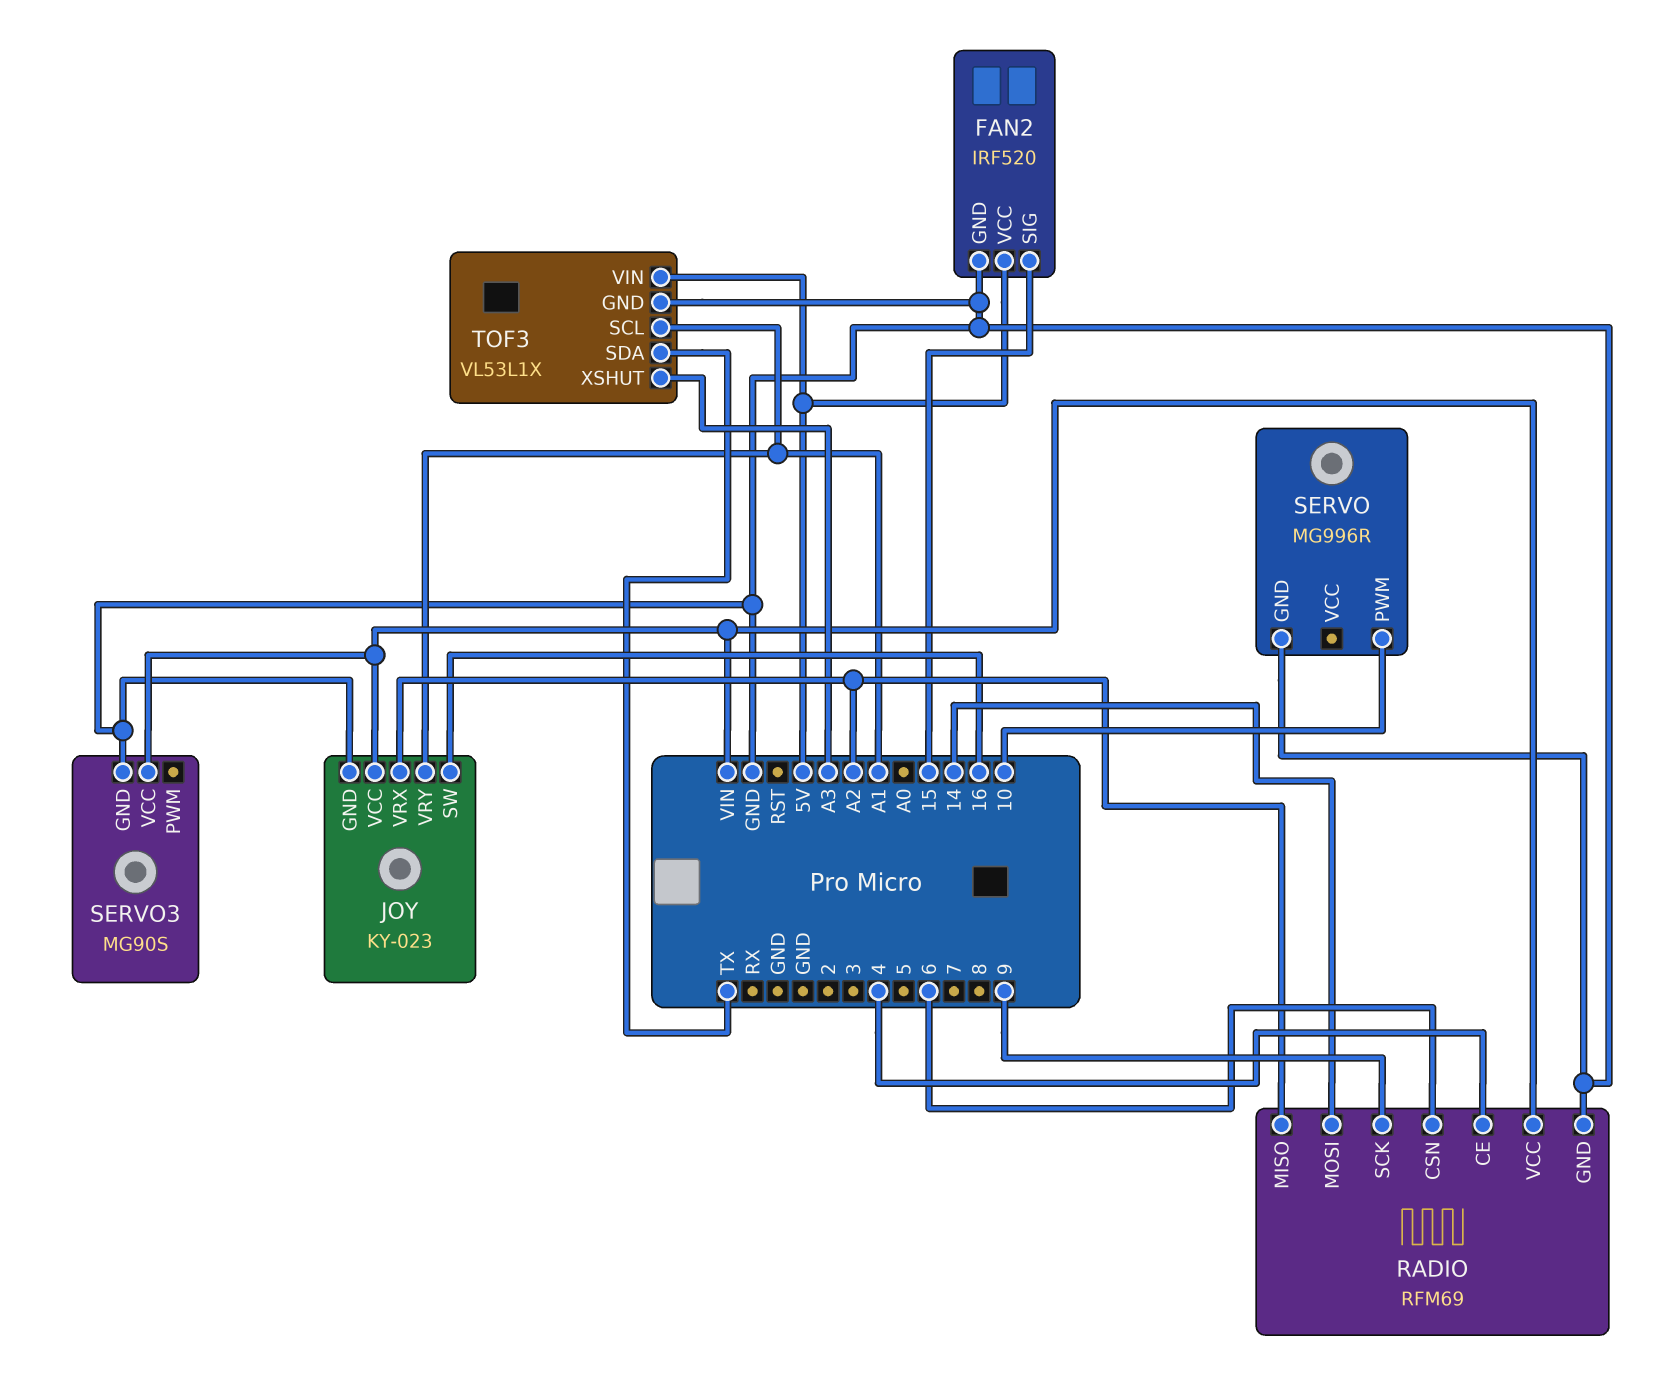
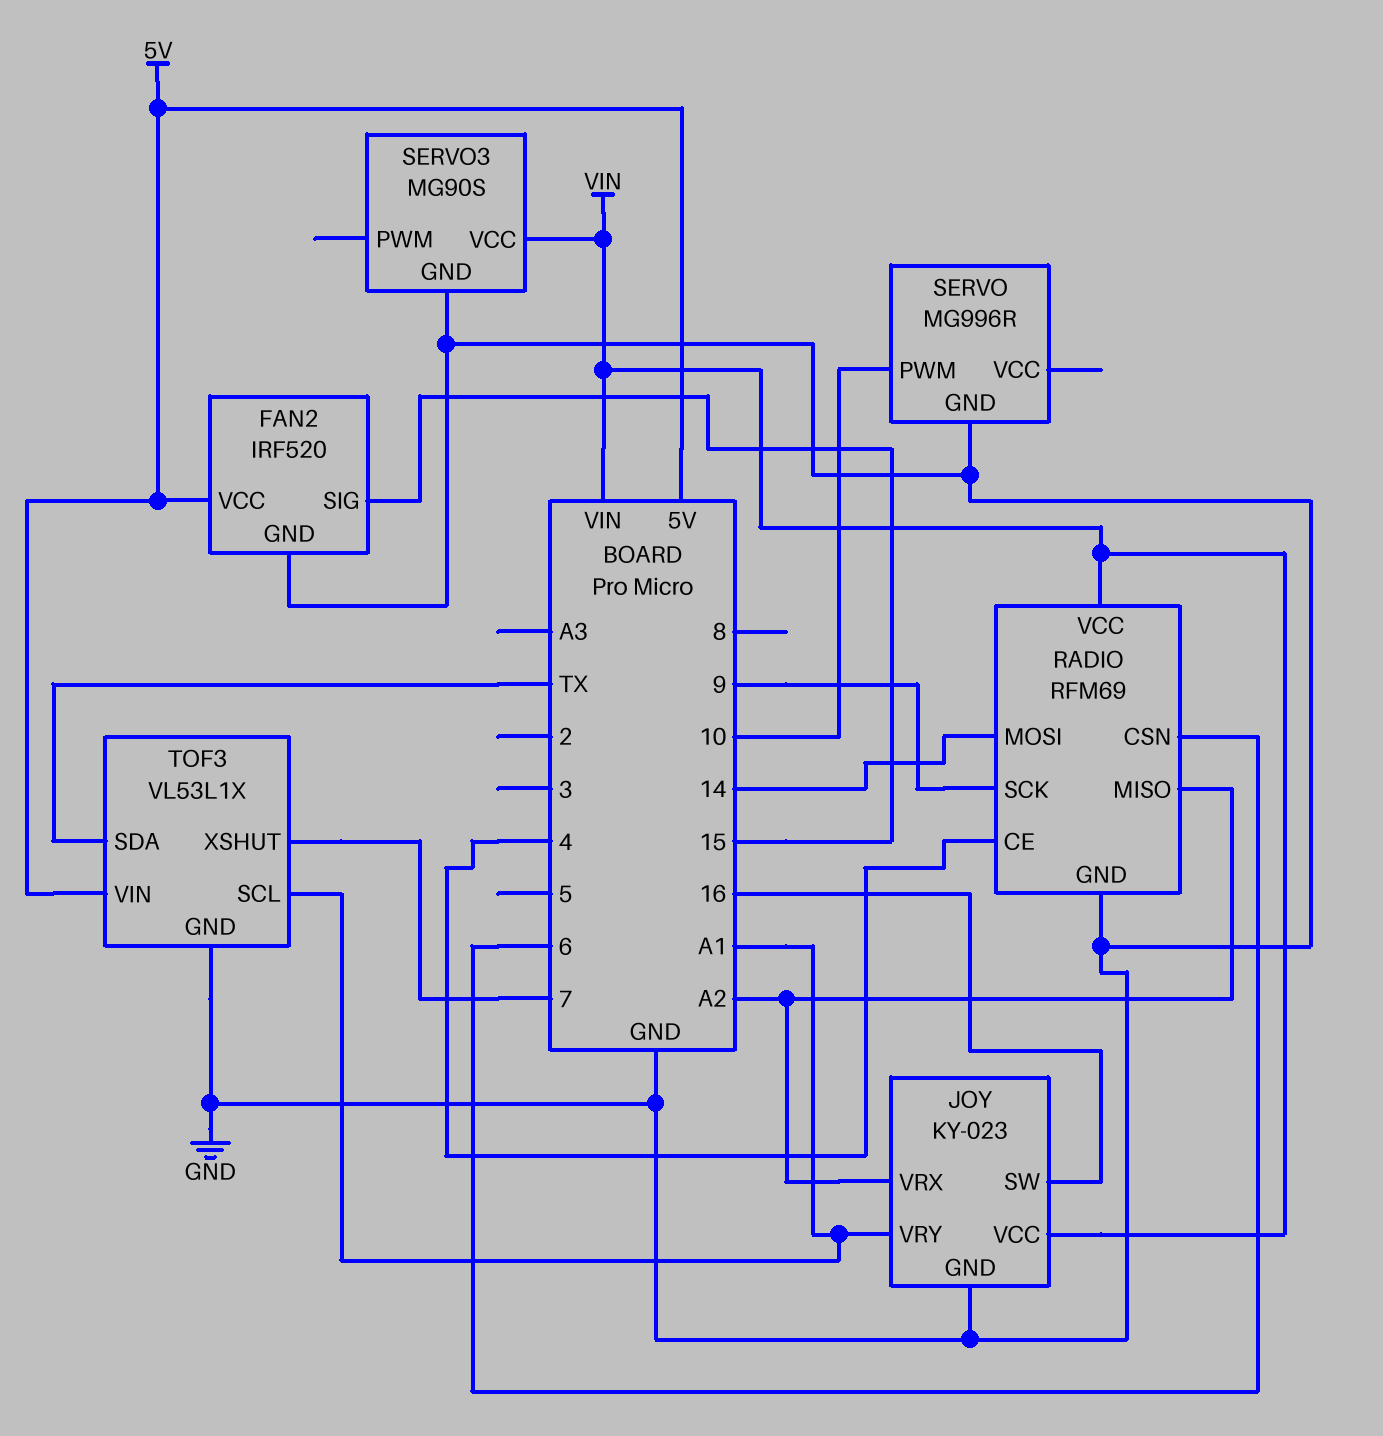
TOF3 pin XSHUT: A3 -> 7

